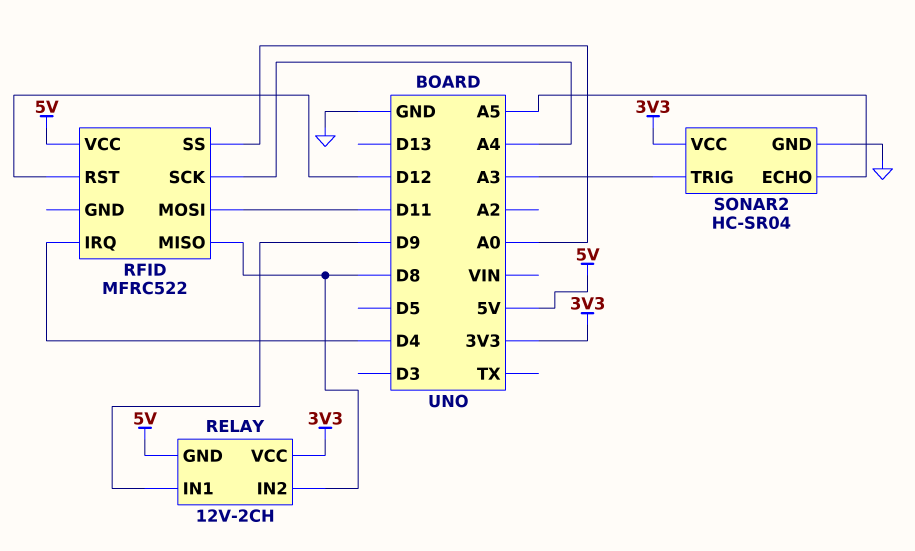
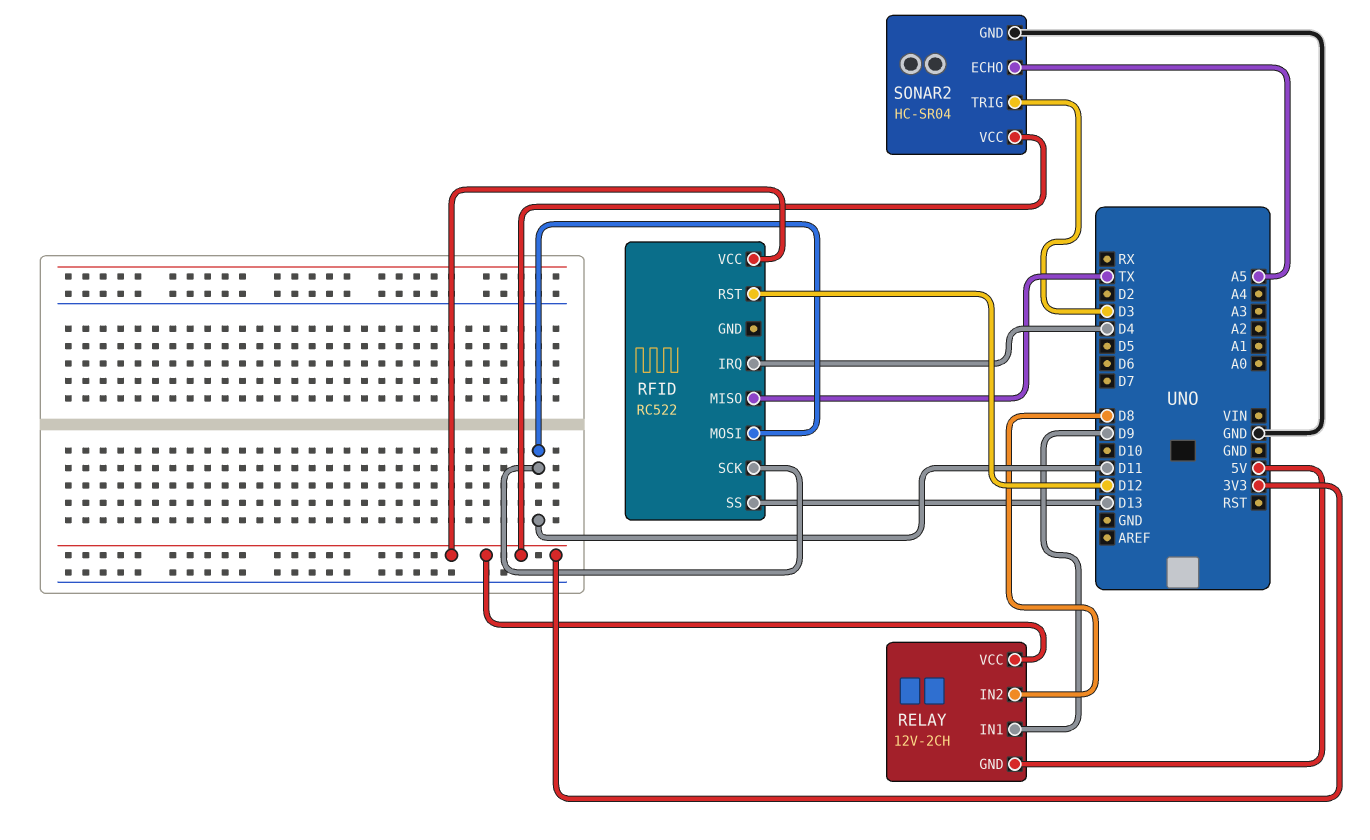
RFID: MFRC522 -> RC522
RFID pin MISO: D8 -> TX
RFID pin SCK: A4 -> D11
RFID pin SS: A0 -> D13
RFID pin VCC: 5V -> 3V3
SONAR2 pin TRIG: A3 -> D3

